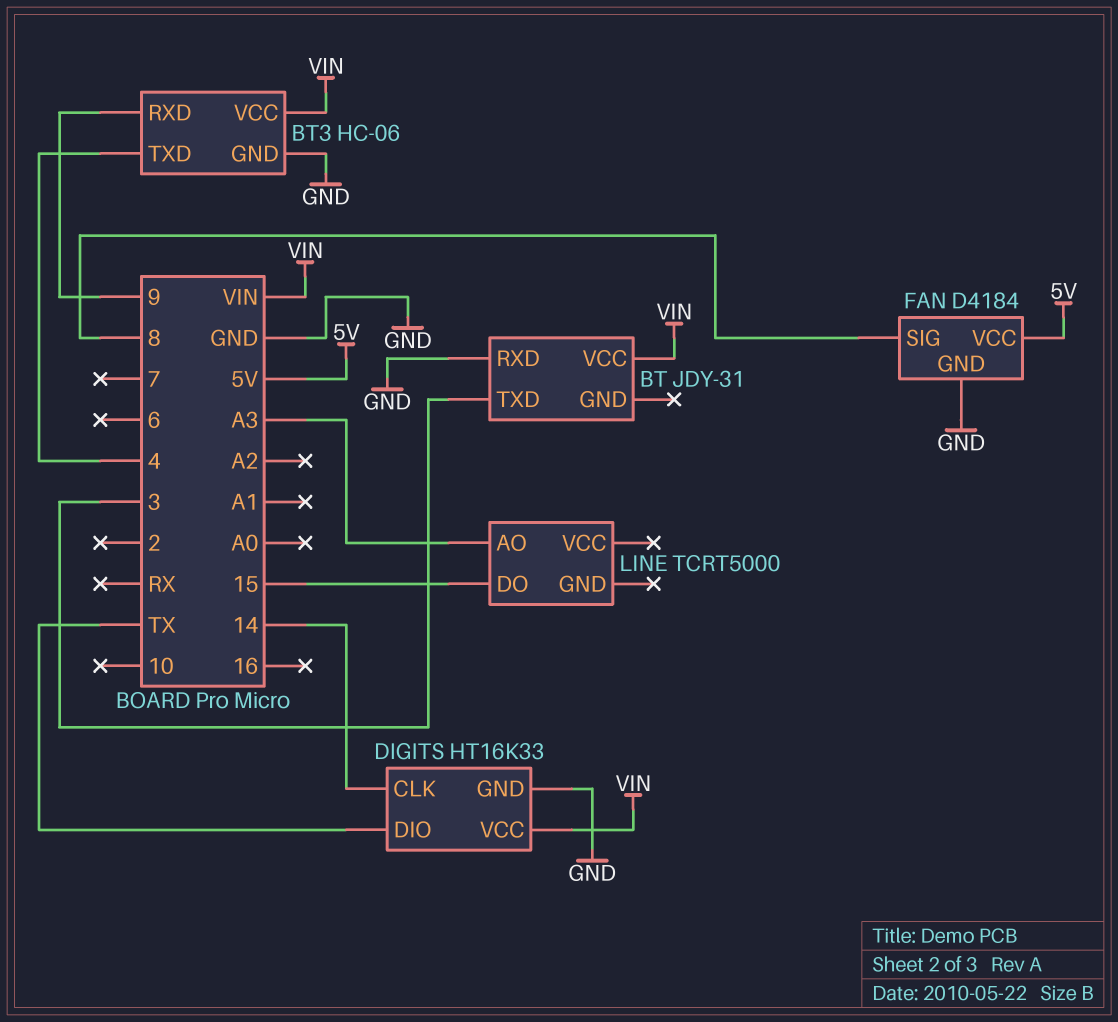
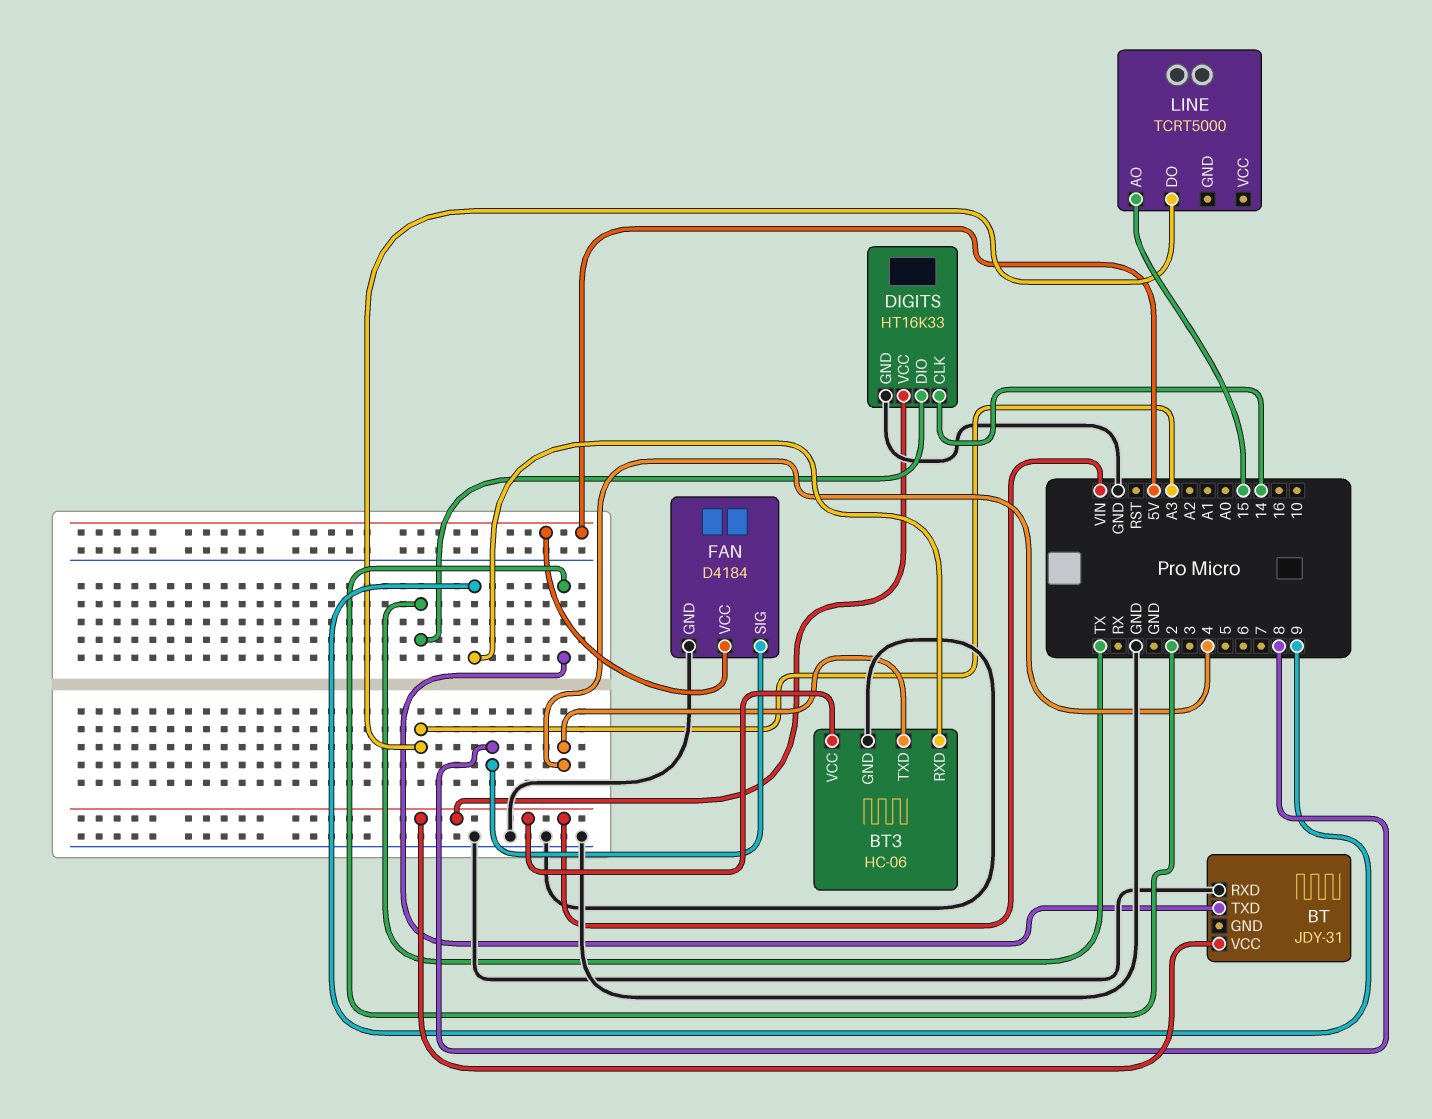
BT pin TXD: 3 -> 2
LINE pin AO: A3 -> 15
LINE pin DO: 15 -> A3

